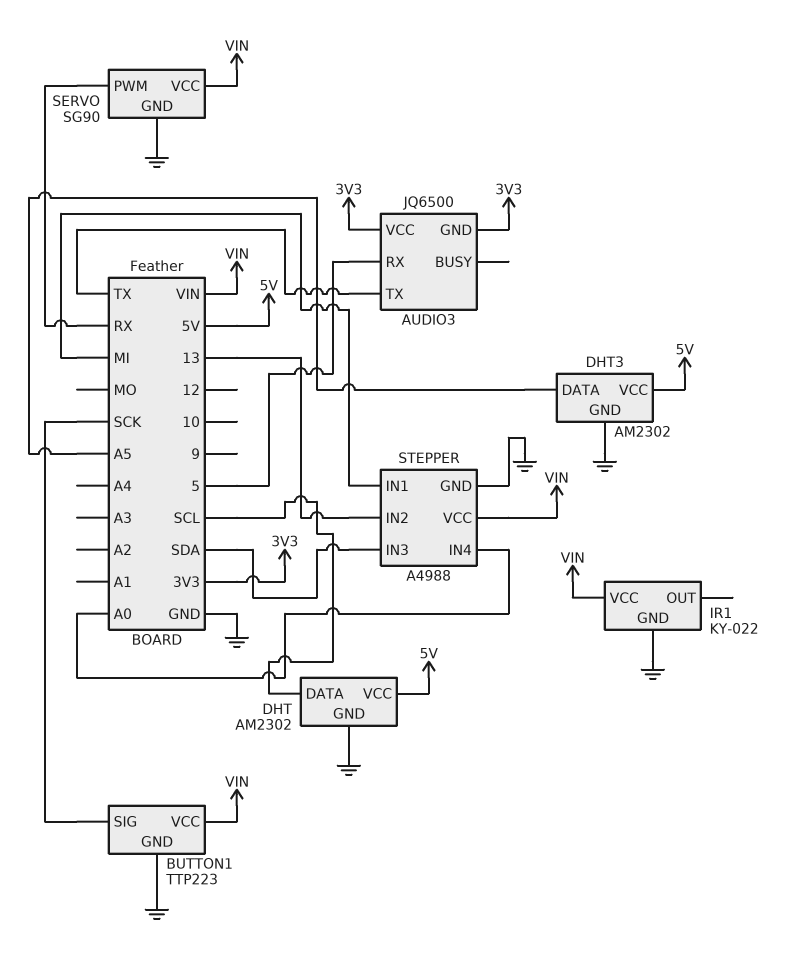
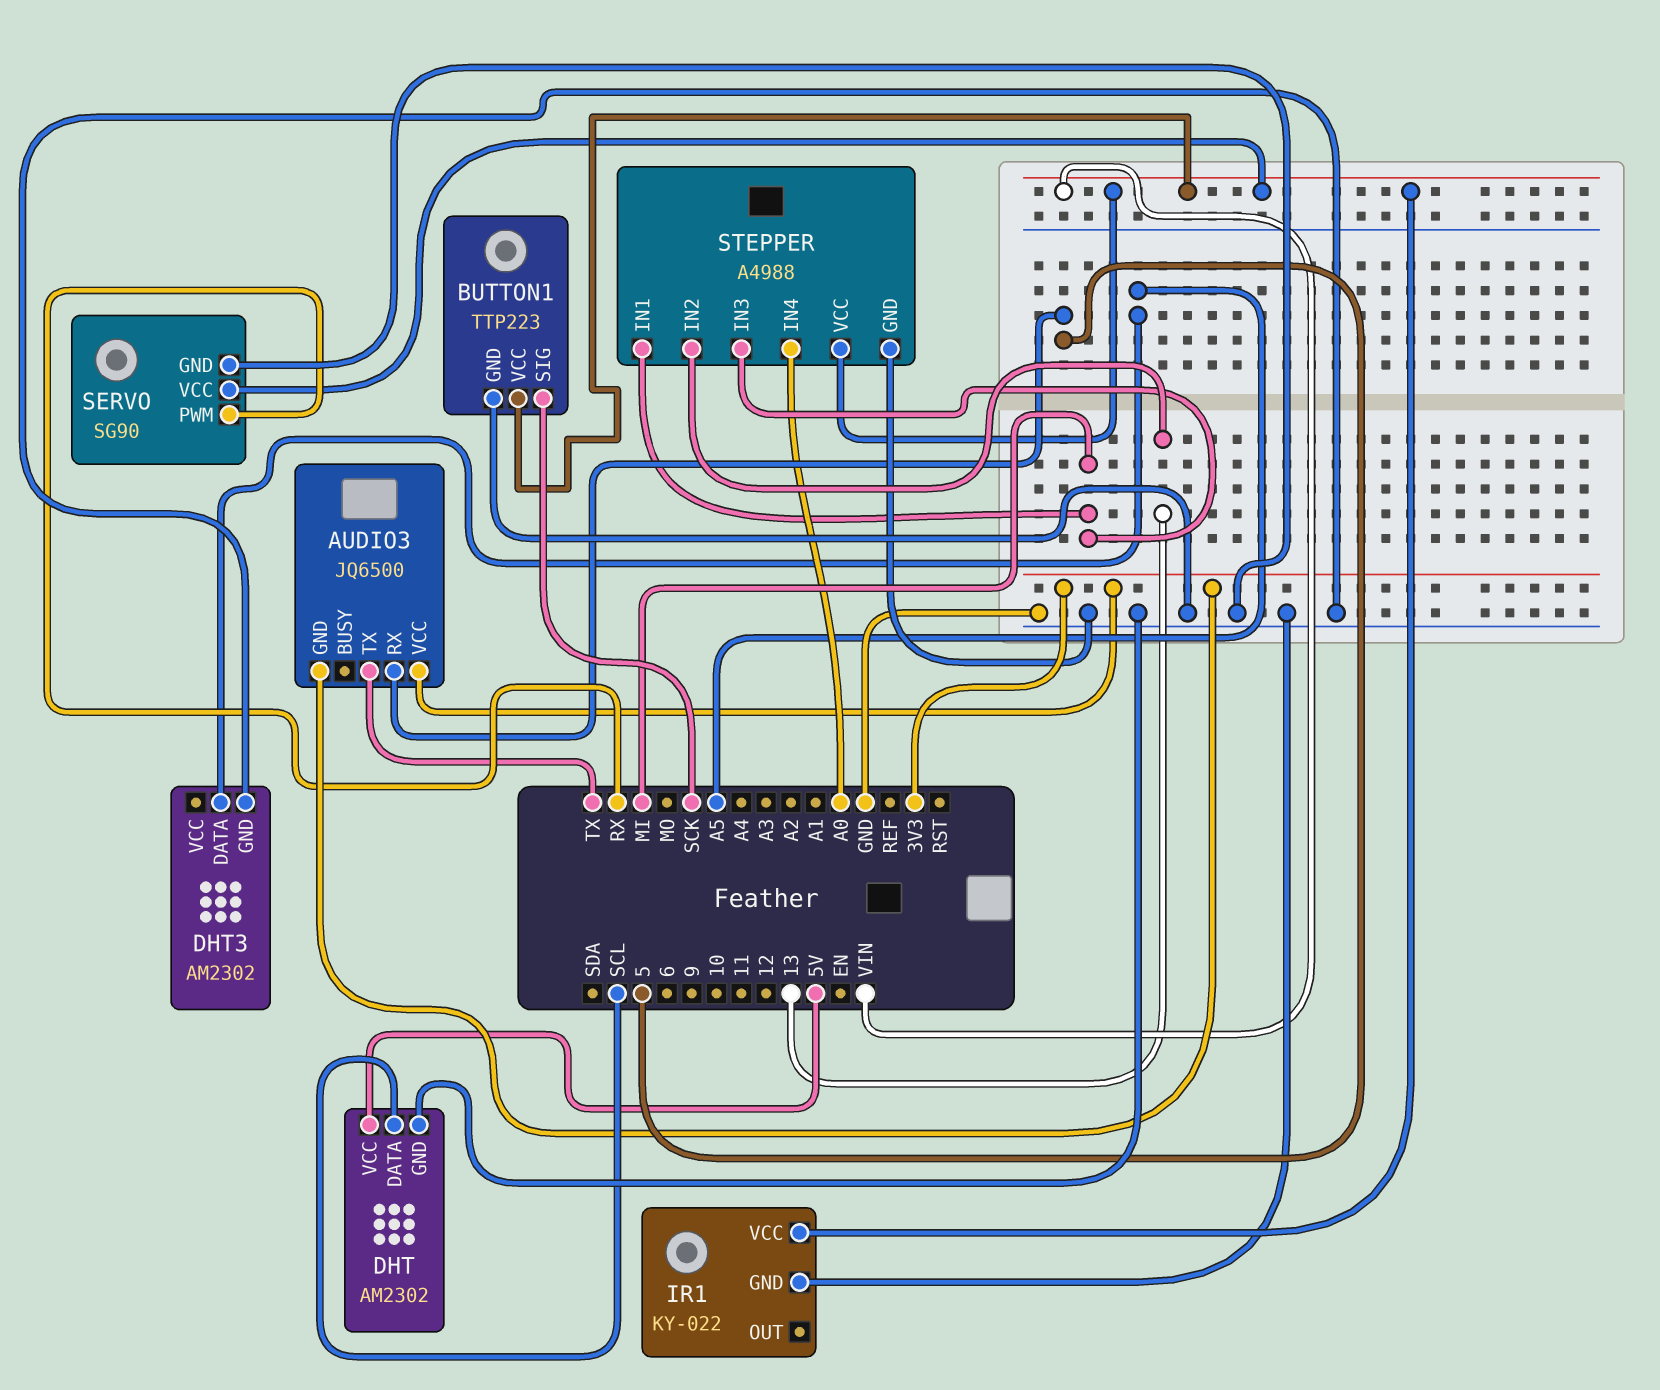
DHT3 pin VCC: 5V -> none
STEPPER pin IN3: SDA -> MI

